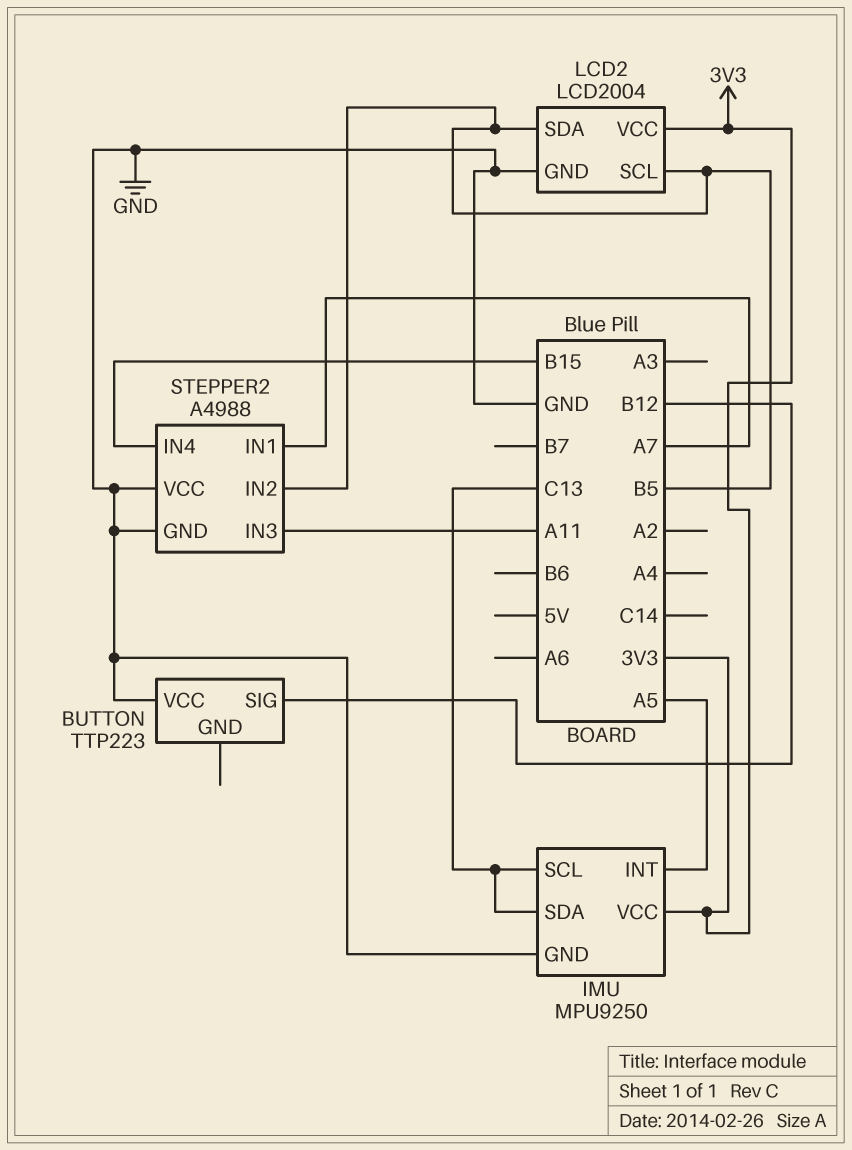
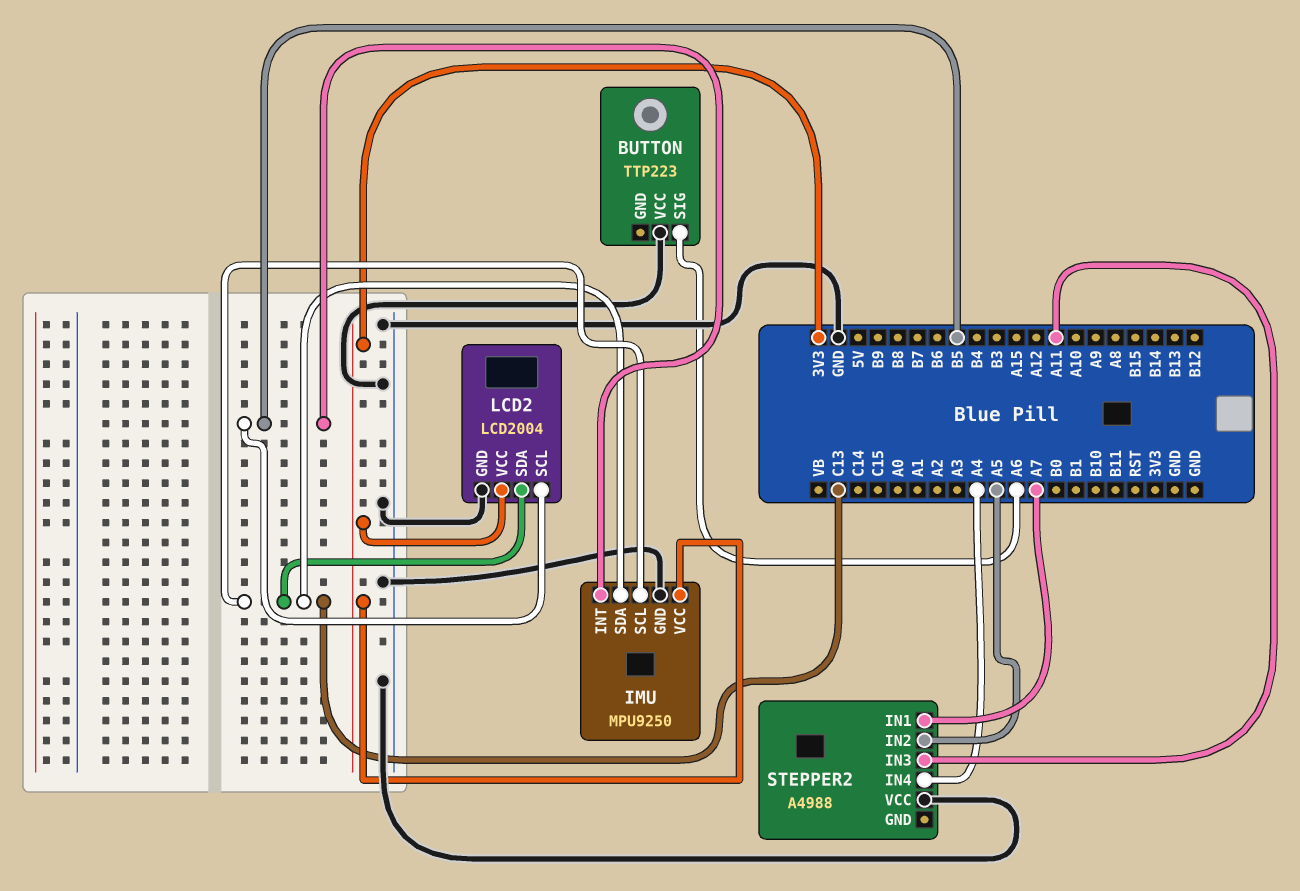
BUTTON pin SIG: B12 -> A6
IMU pin INT: A5 -> B5
LCD2 pin SDA: B5 -> C13
STEPPER2 pin GND: GND -> none
STEPPER2 pin IN2: B5 -> A5
STEPPER2 pin IN4: B15 -> A4

